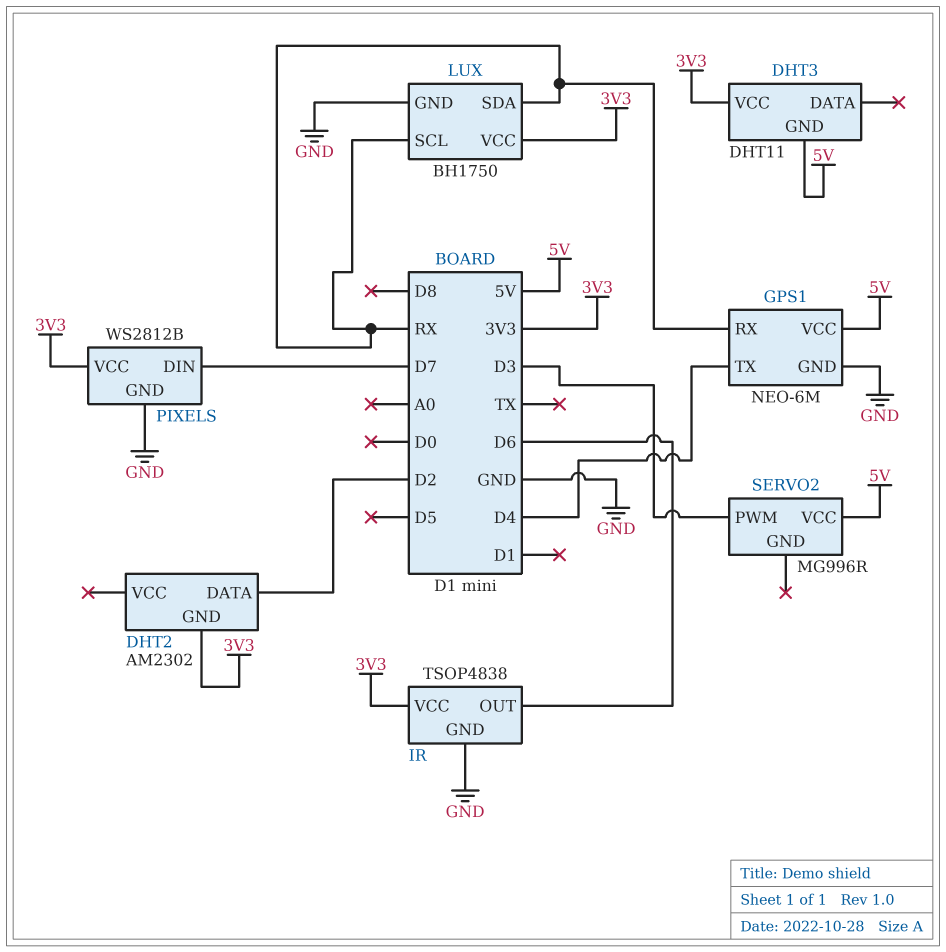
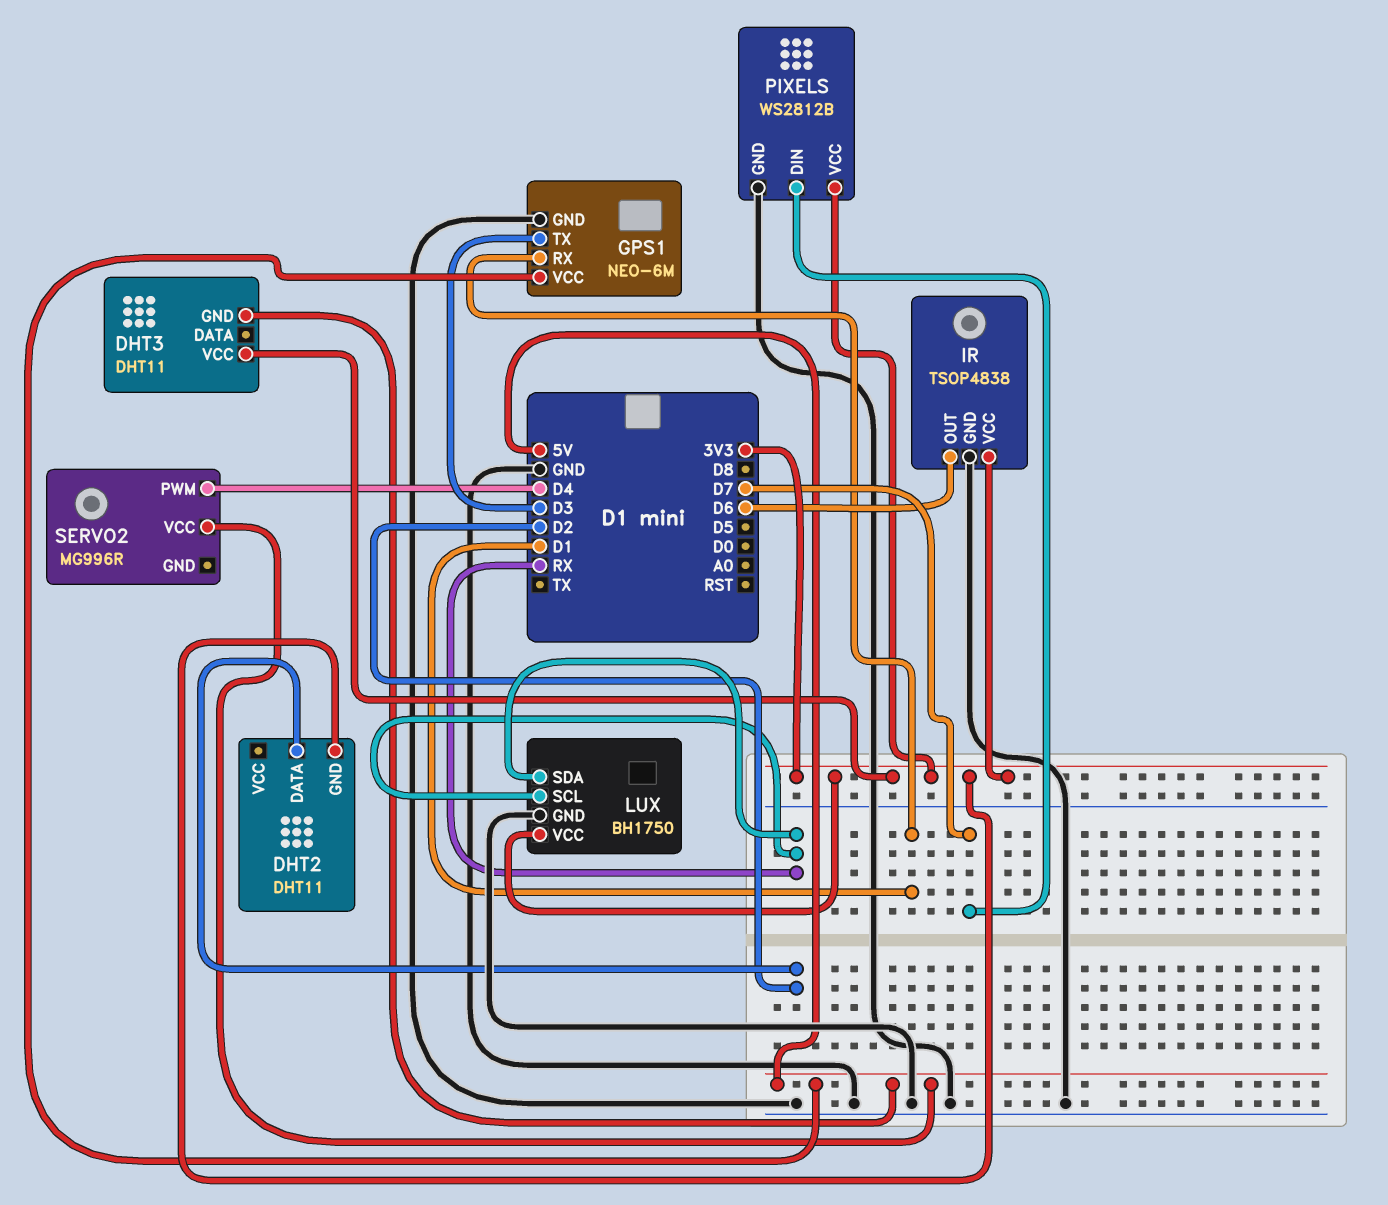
DHT2: AM2302 -> DHT11
GPS1 pin RX: RX -> D1
GPS1 pin TX: D4 -> D3
SERVO2 pin PWM: D3 -> D4

